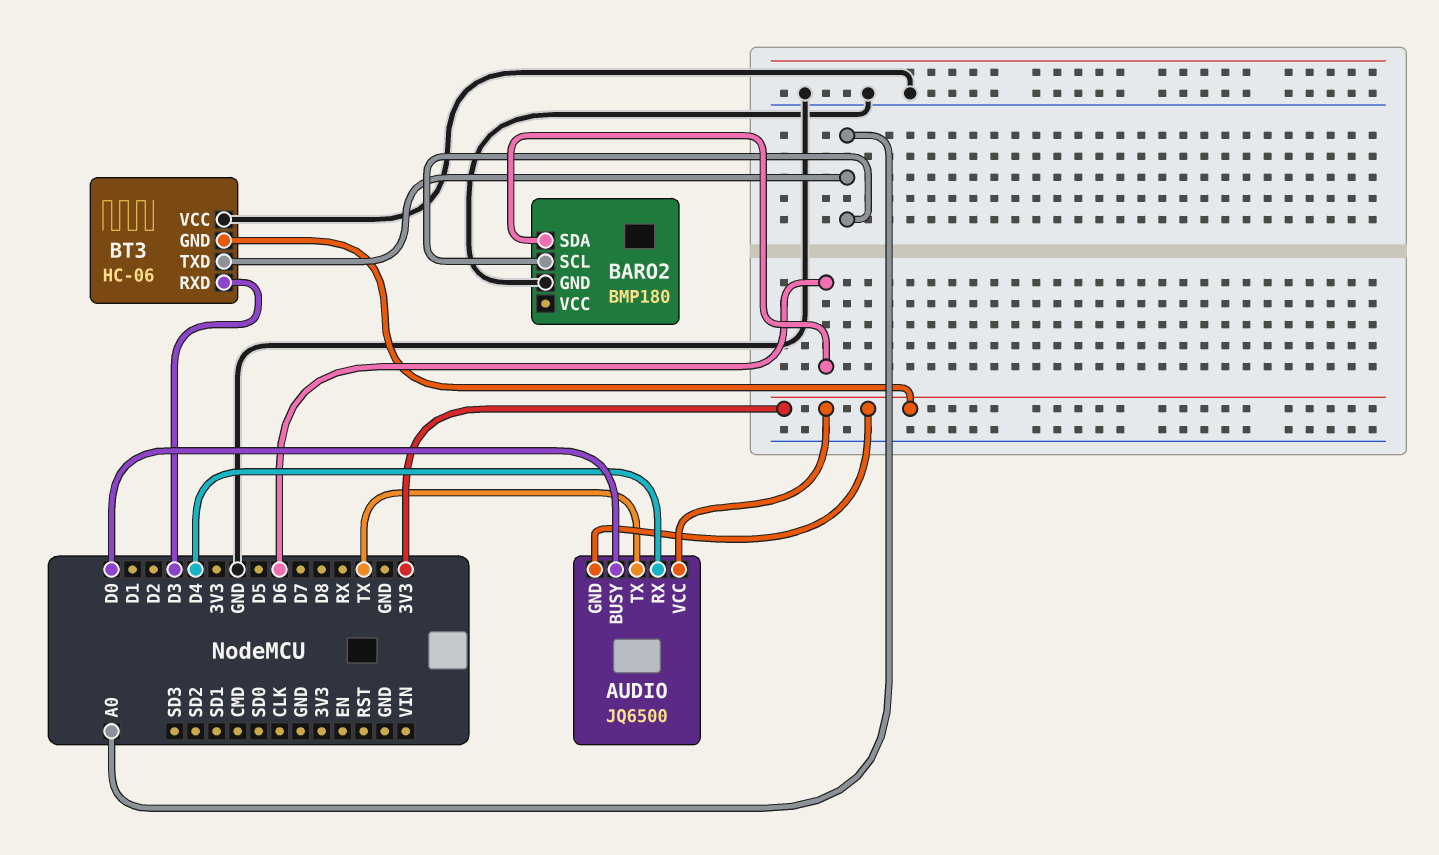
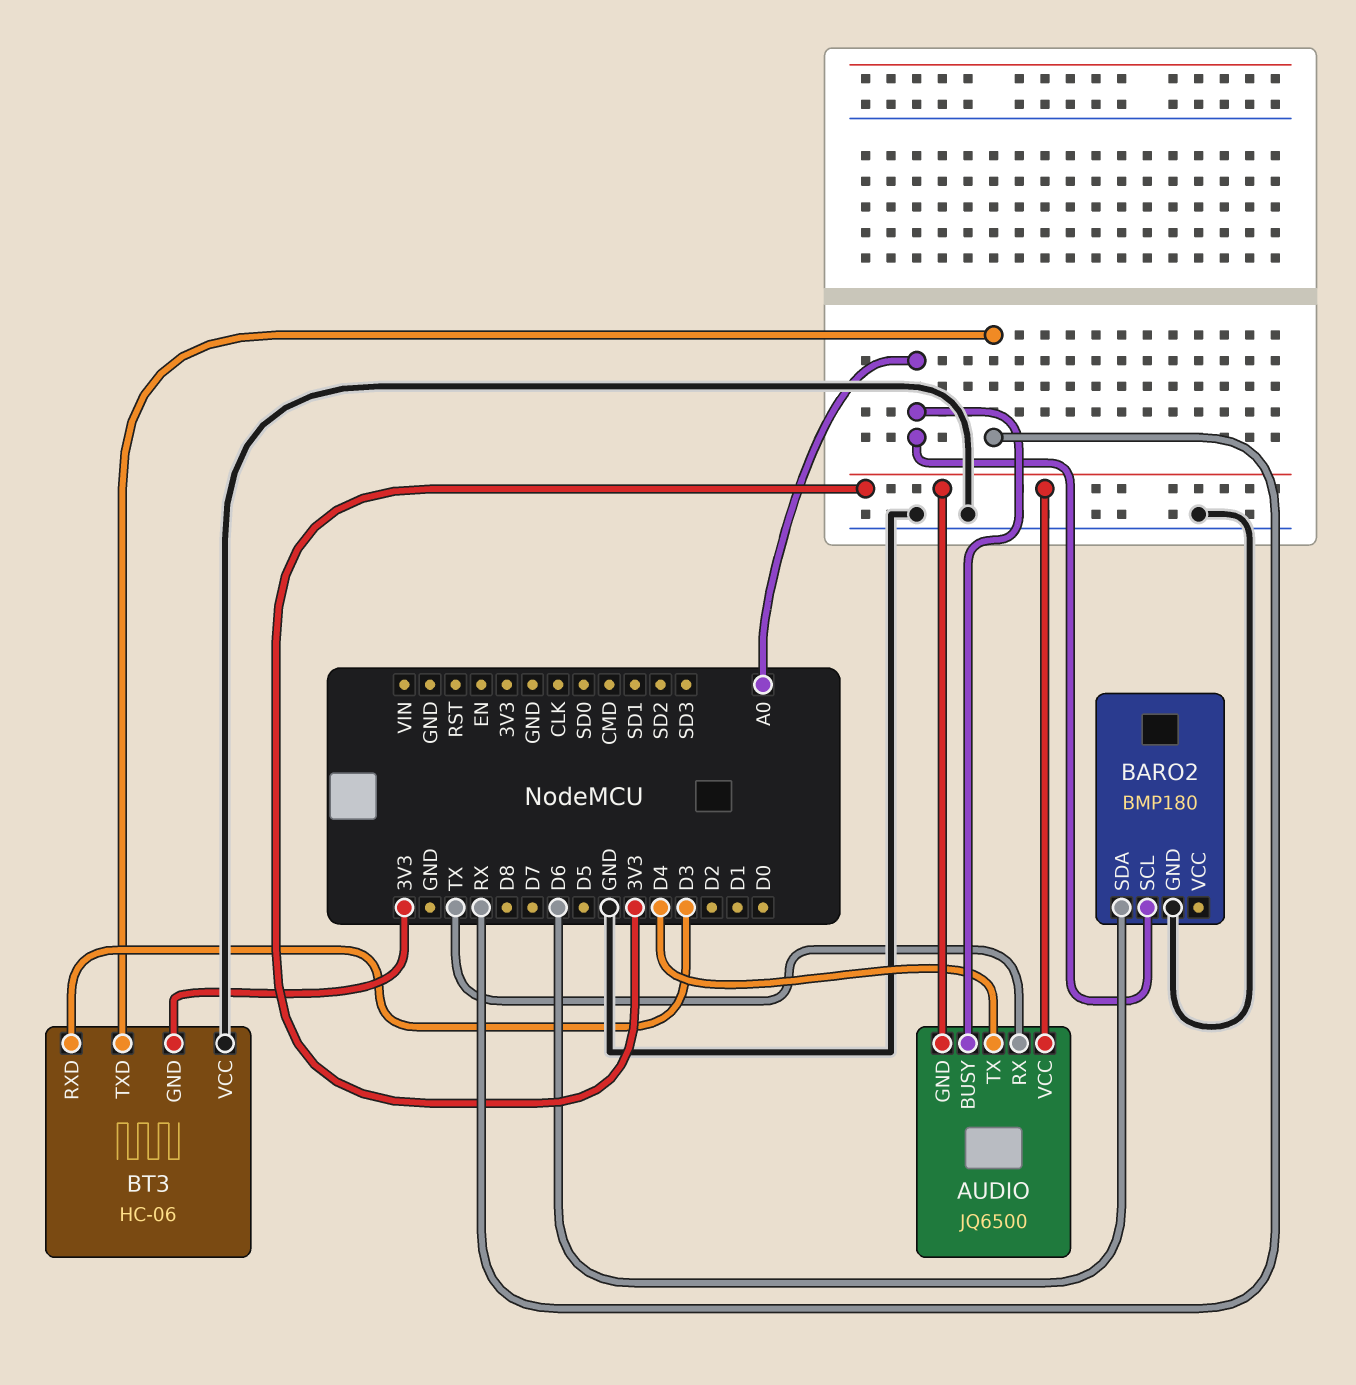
AUDIO pin BUSY: D0 -> A0
AUDIO pin RX: D4 -> TX
AUDIO pin TX: TX -> D4
BT3 pin TXD: A0 -> RX

